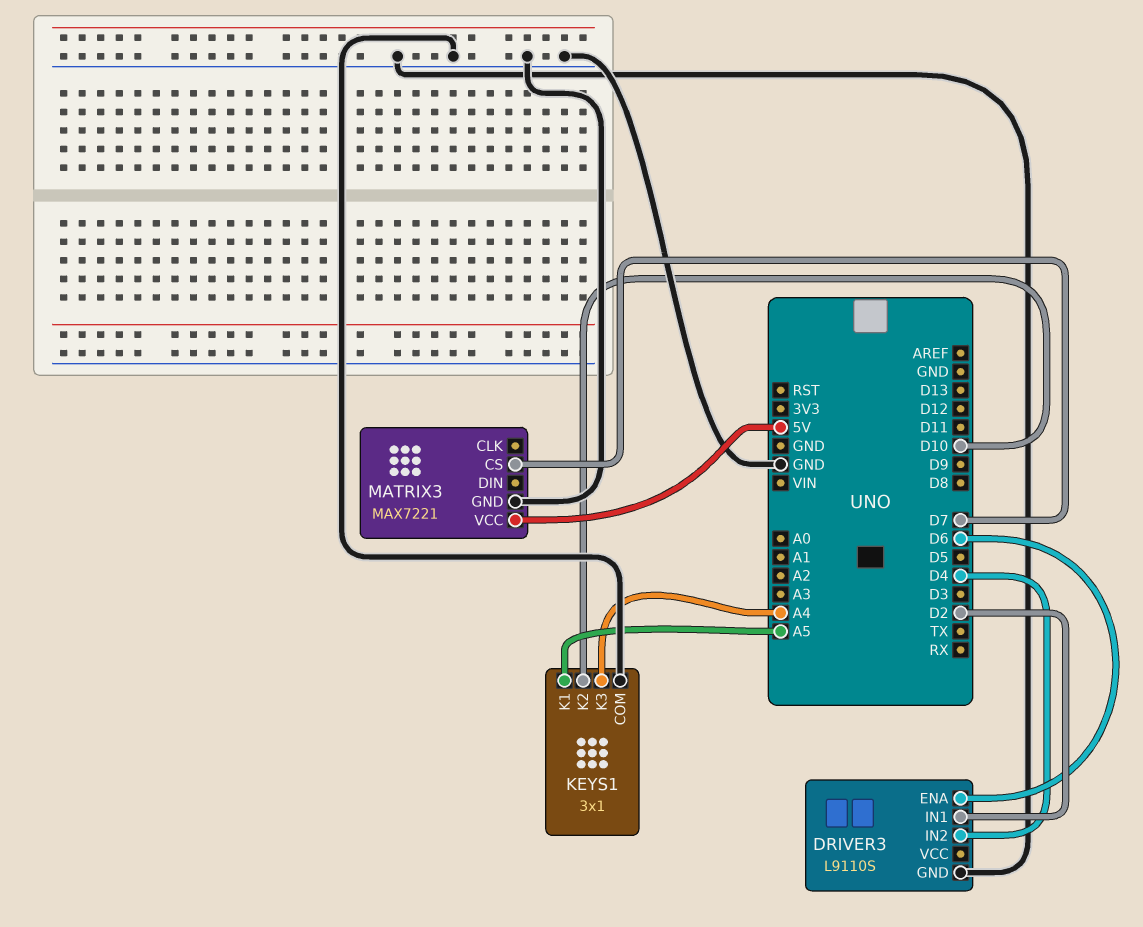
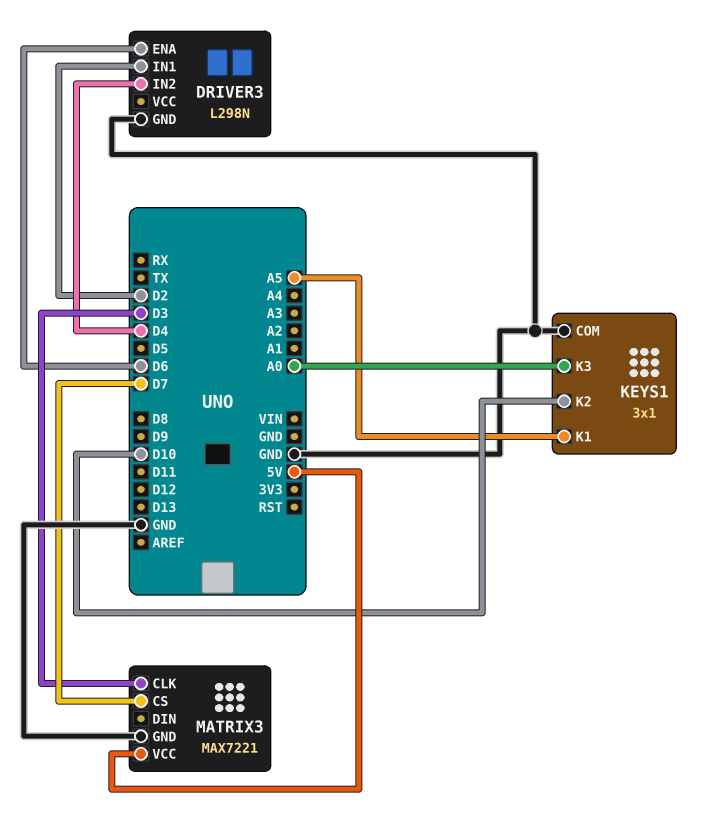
DRIVER3: L9110S -> L298N
KEYS1 pin K3: A4 -> A0
MATRIX3 pin CLK: none -> D3

